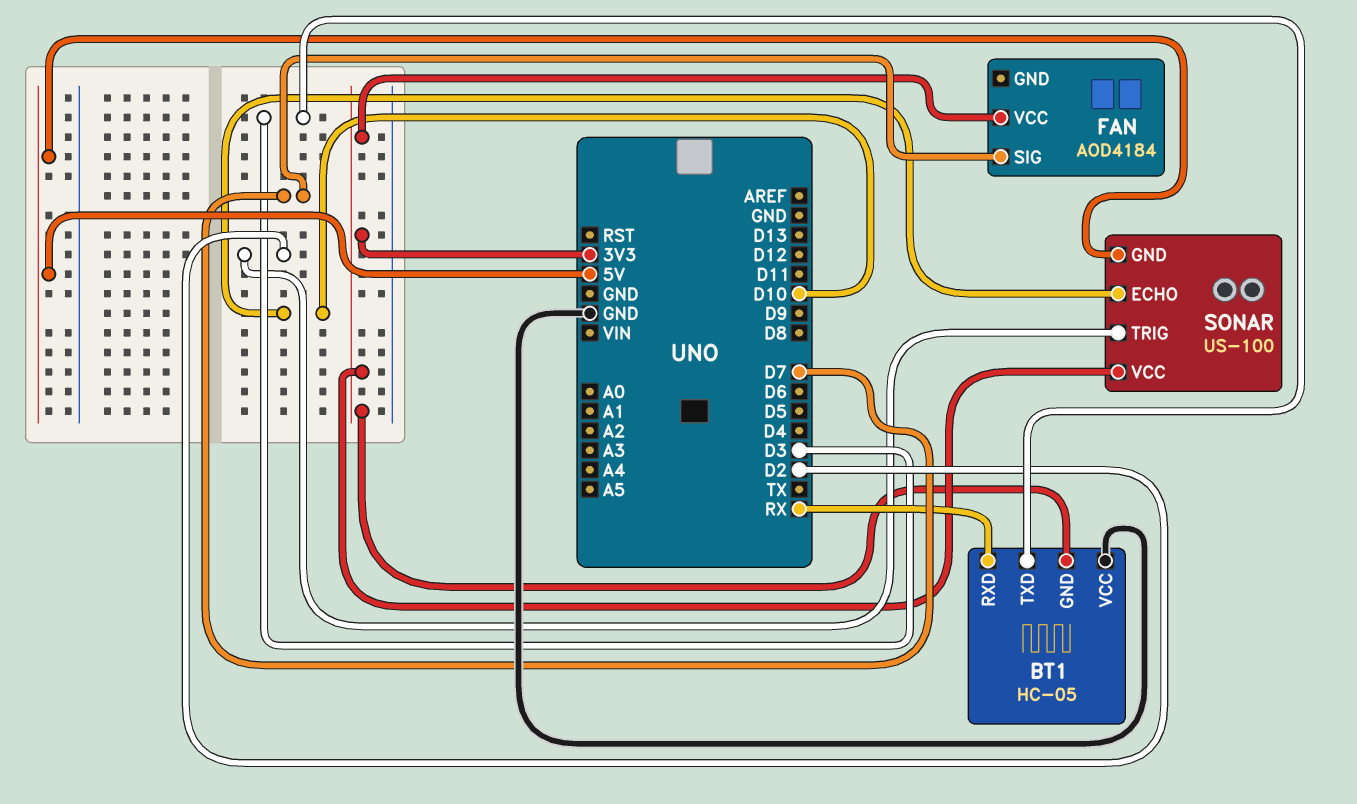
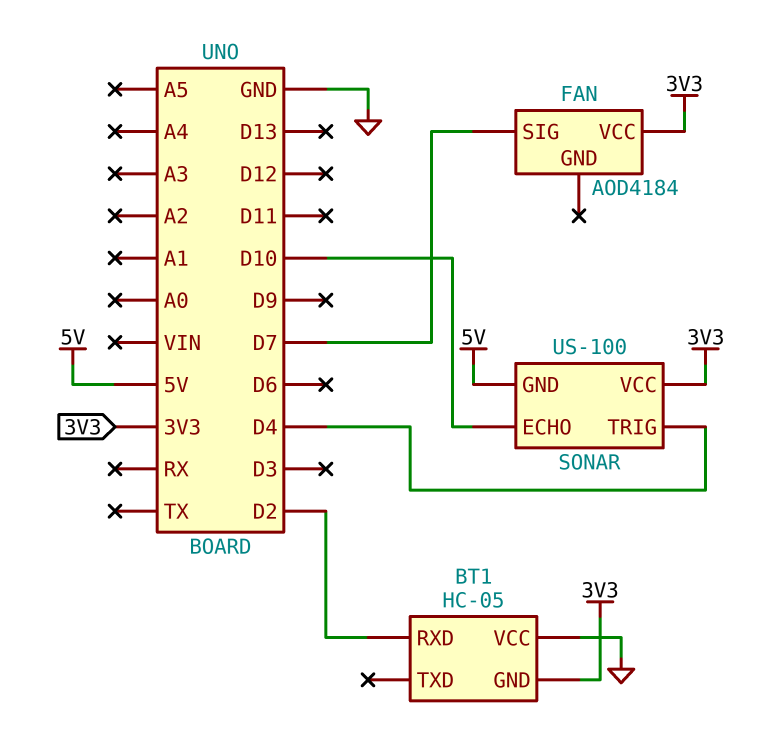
BT1 pin RXD: RX -> D2
BT1 pin TXD: D3 -> none
SONAR pin TRIG: D2 -> D4

